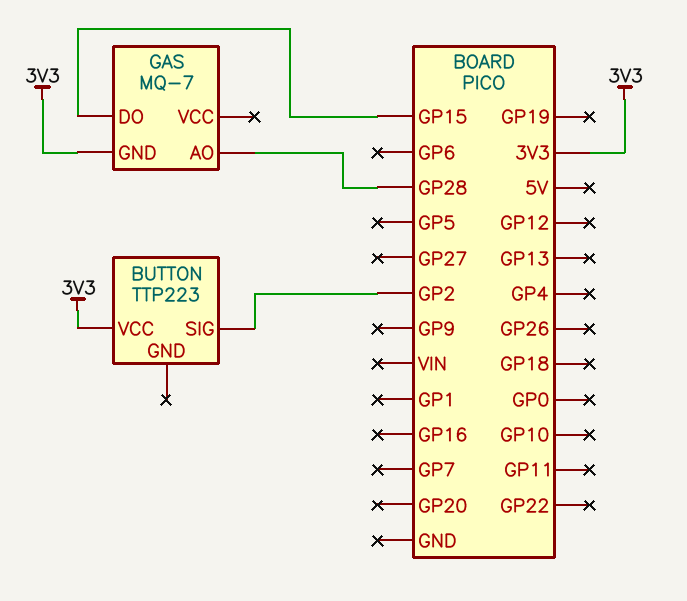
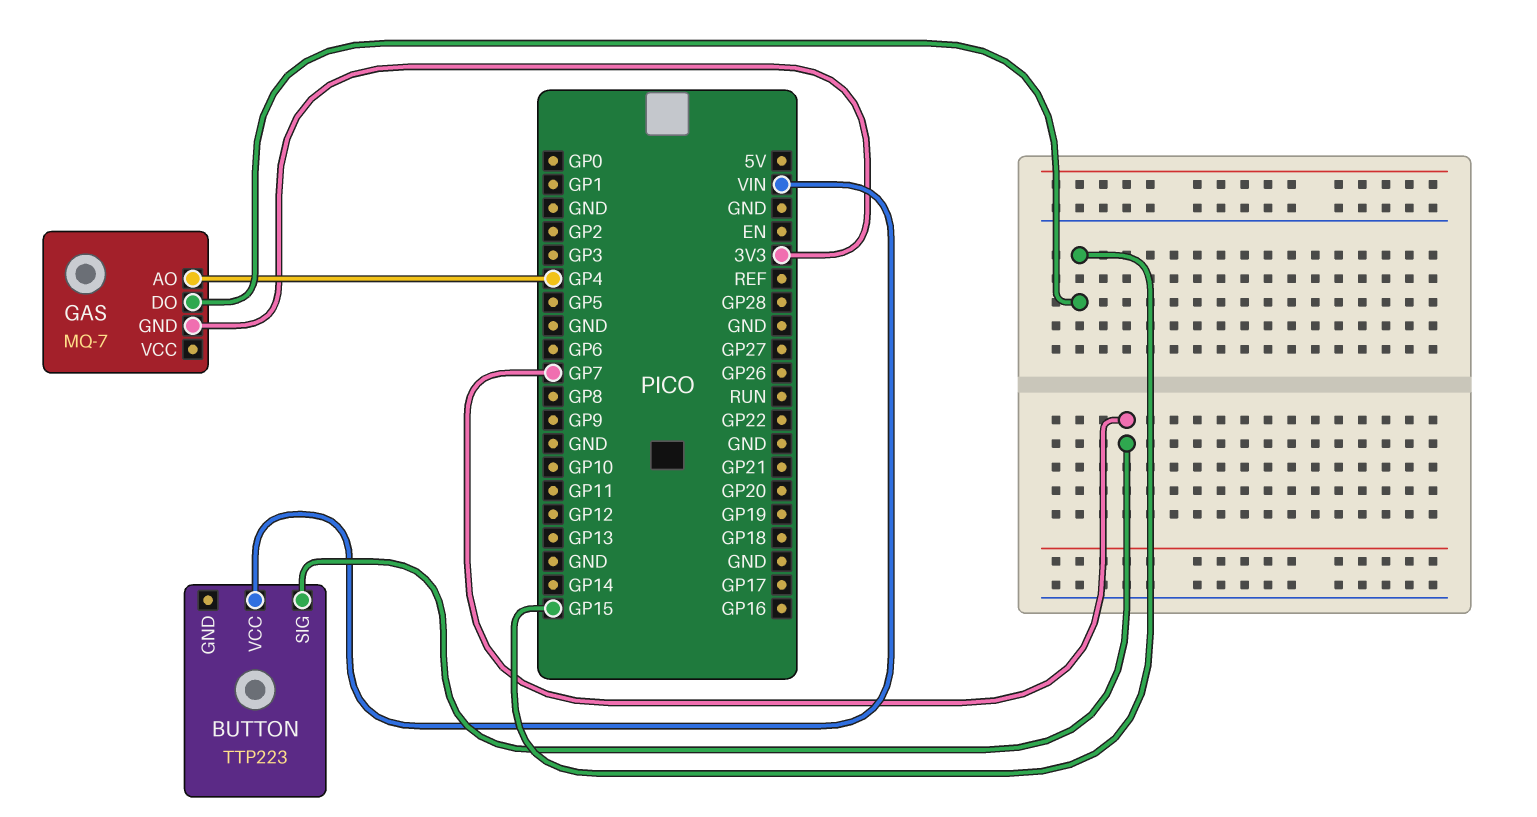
BUTTON pin SIG: GP2 -> GP7
BUTTON pin VCC: 3V3 -> VIN
GAS pin AO: GP28 -> GP4

